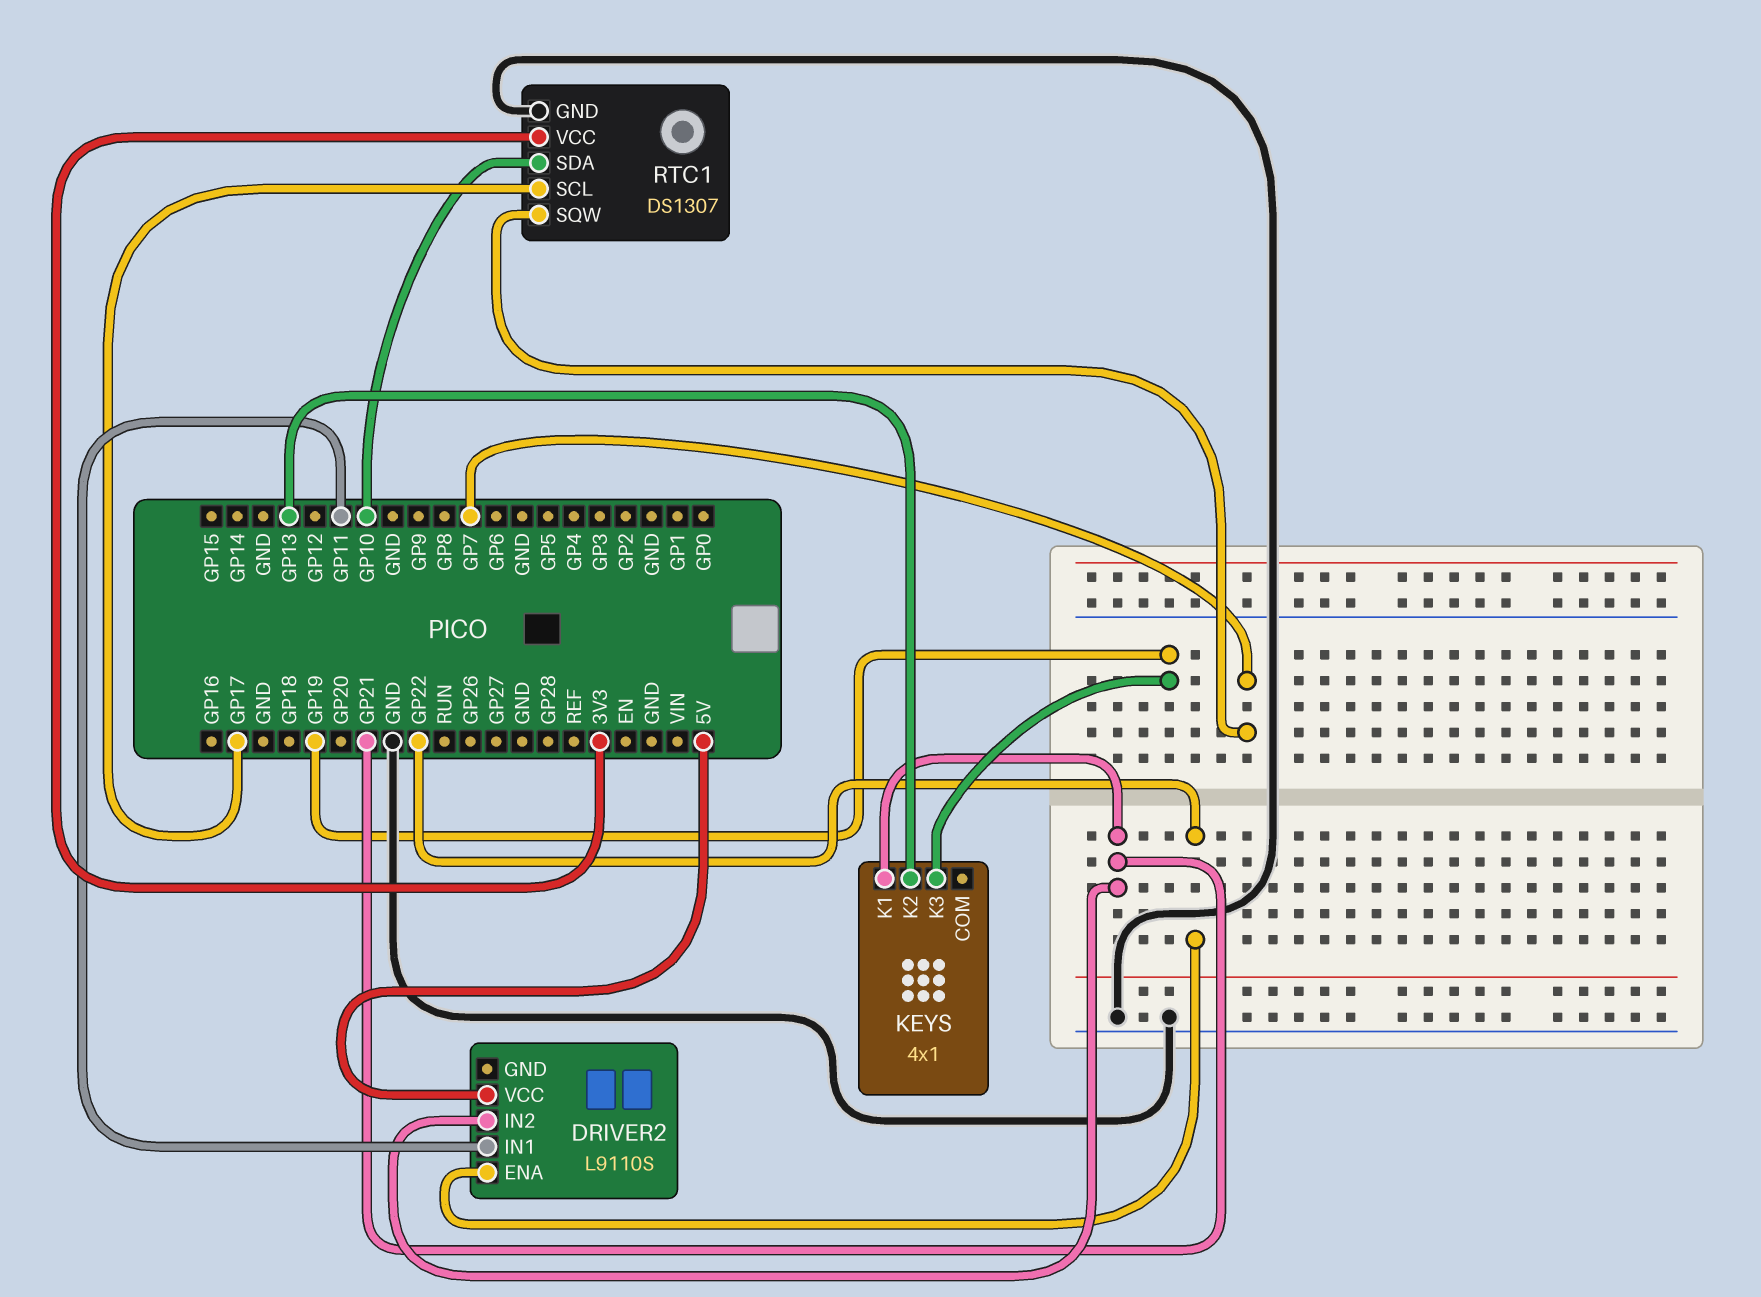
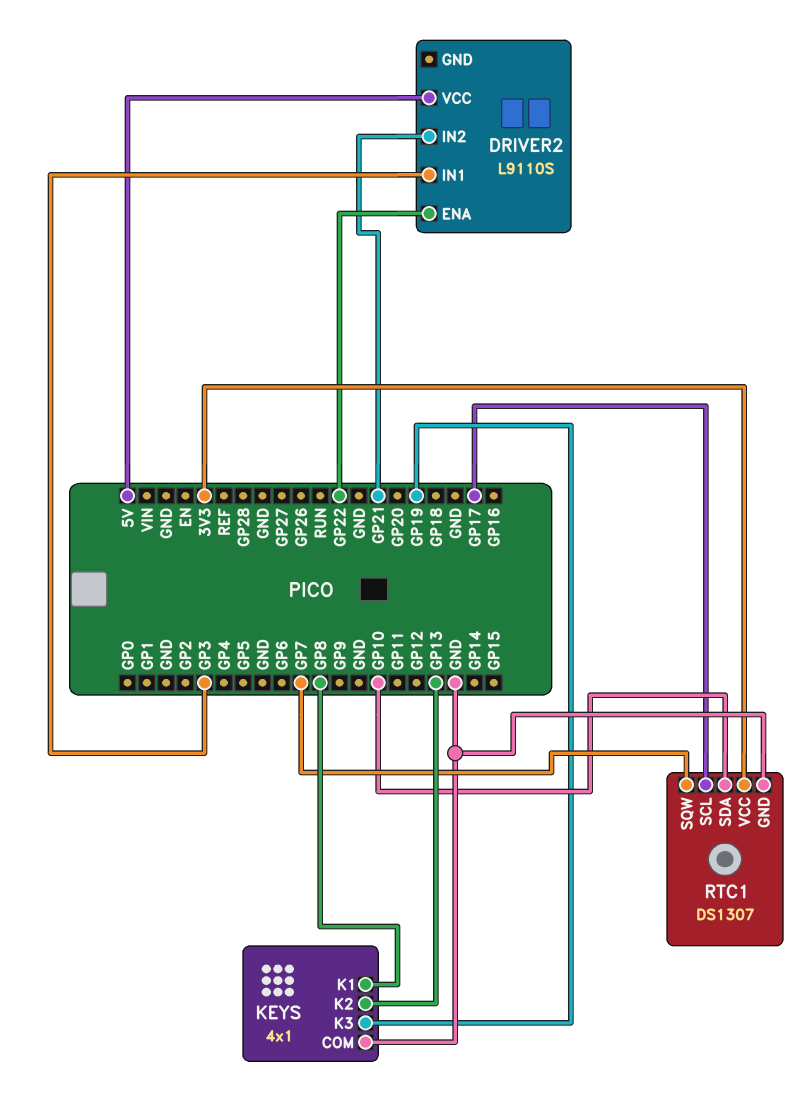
DRIVER2 pin IN1: GP11 -> GP3
KEYS pin COM: none -> GND
KEYS pin K1: GP21 -> GP8

